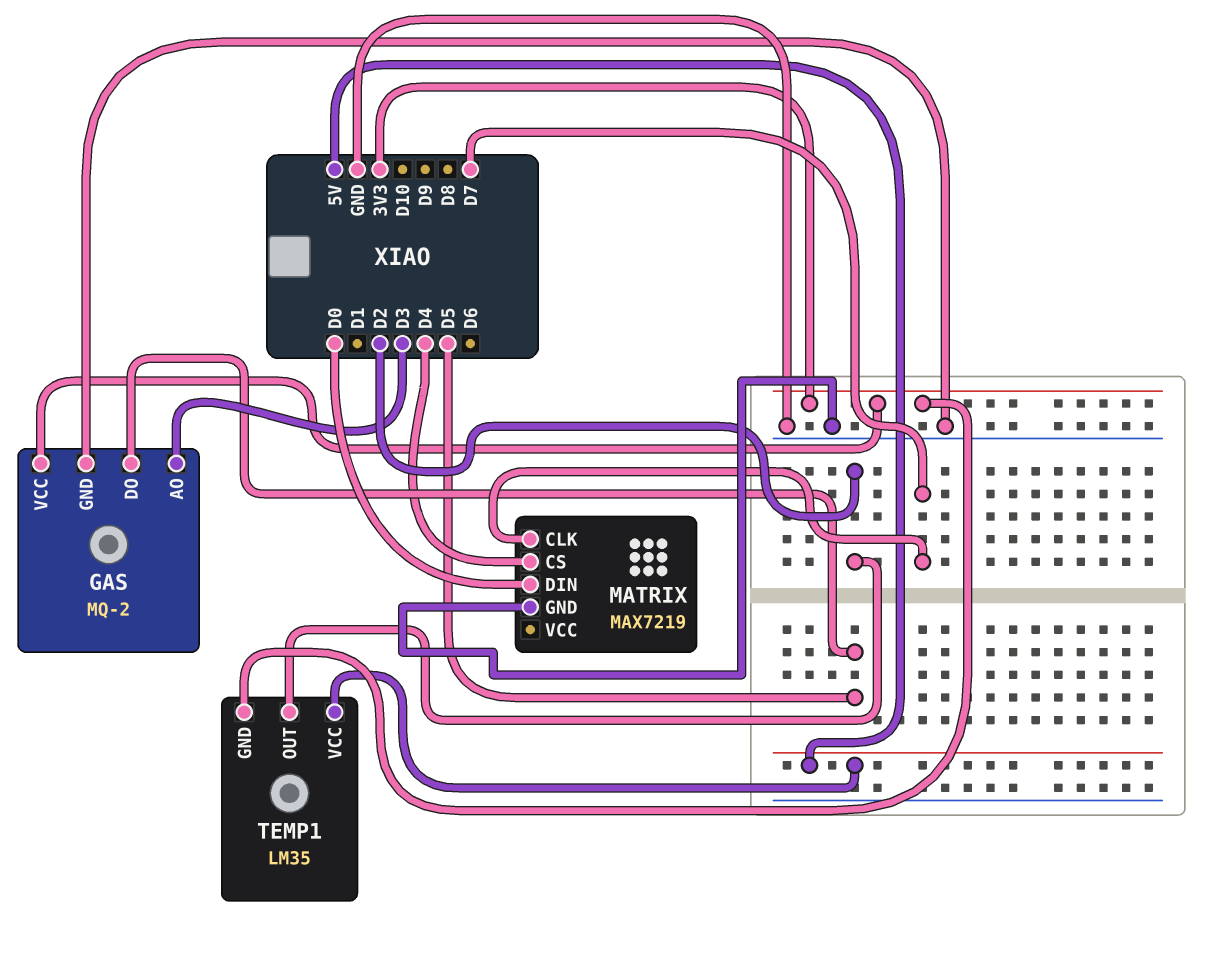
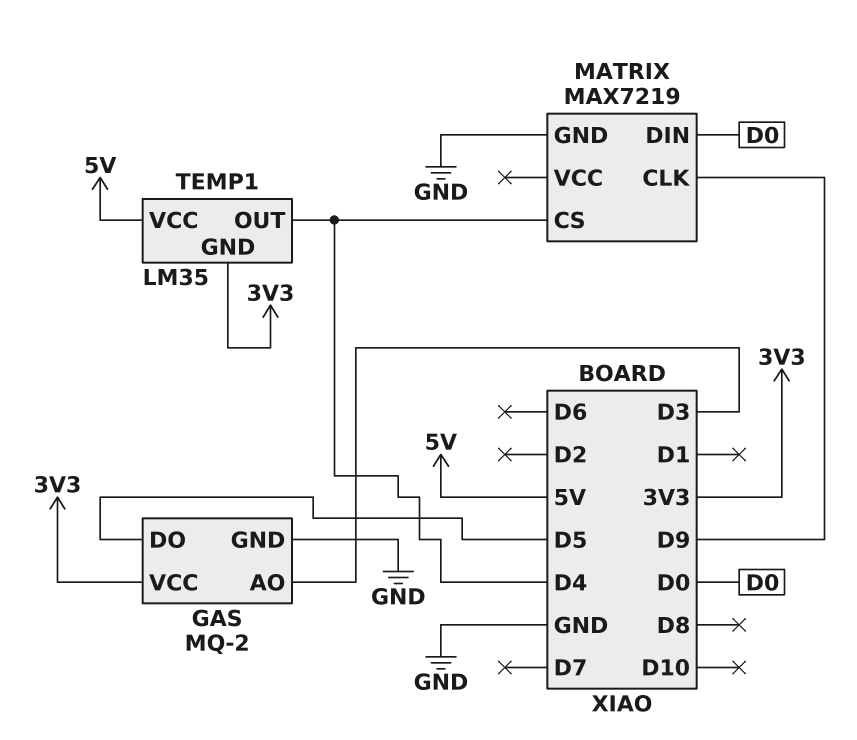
MATRIX pin CLK: D7 -> D9
TEMP1 pin OUT: D2 -> D4

